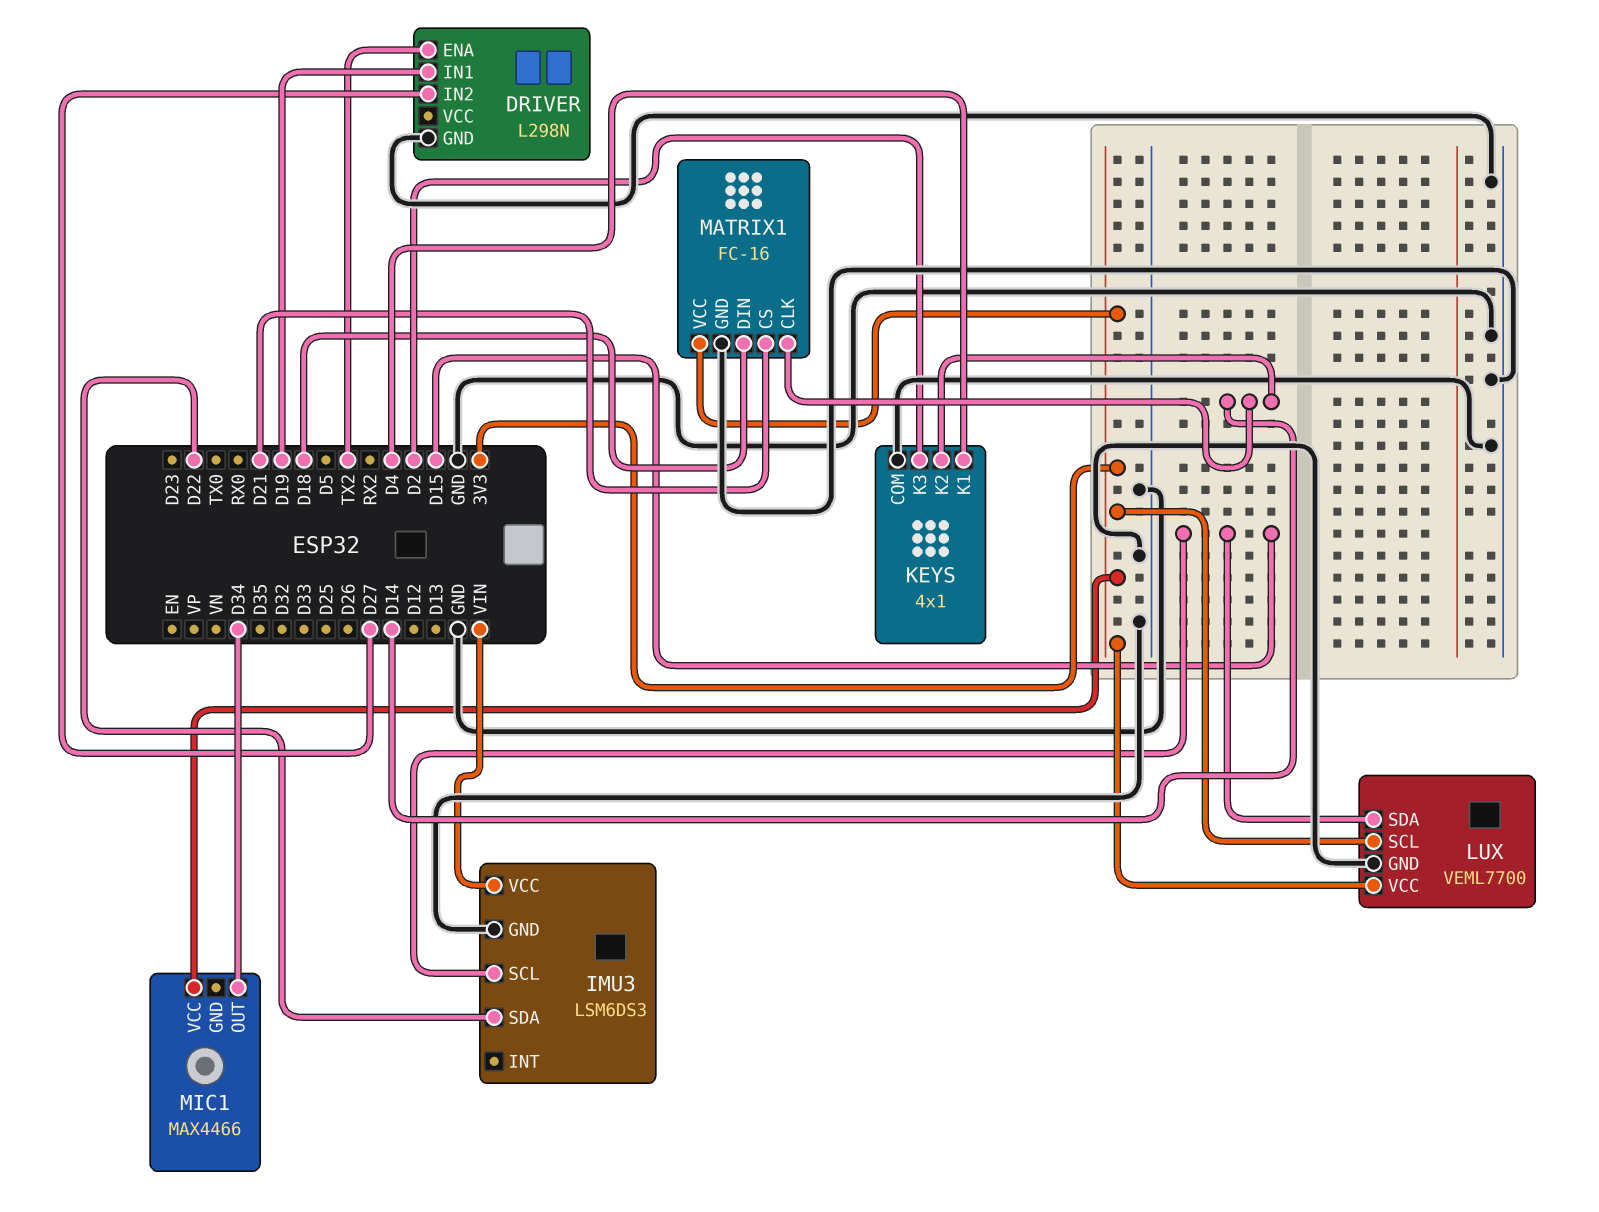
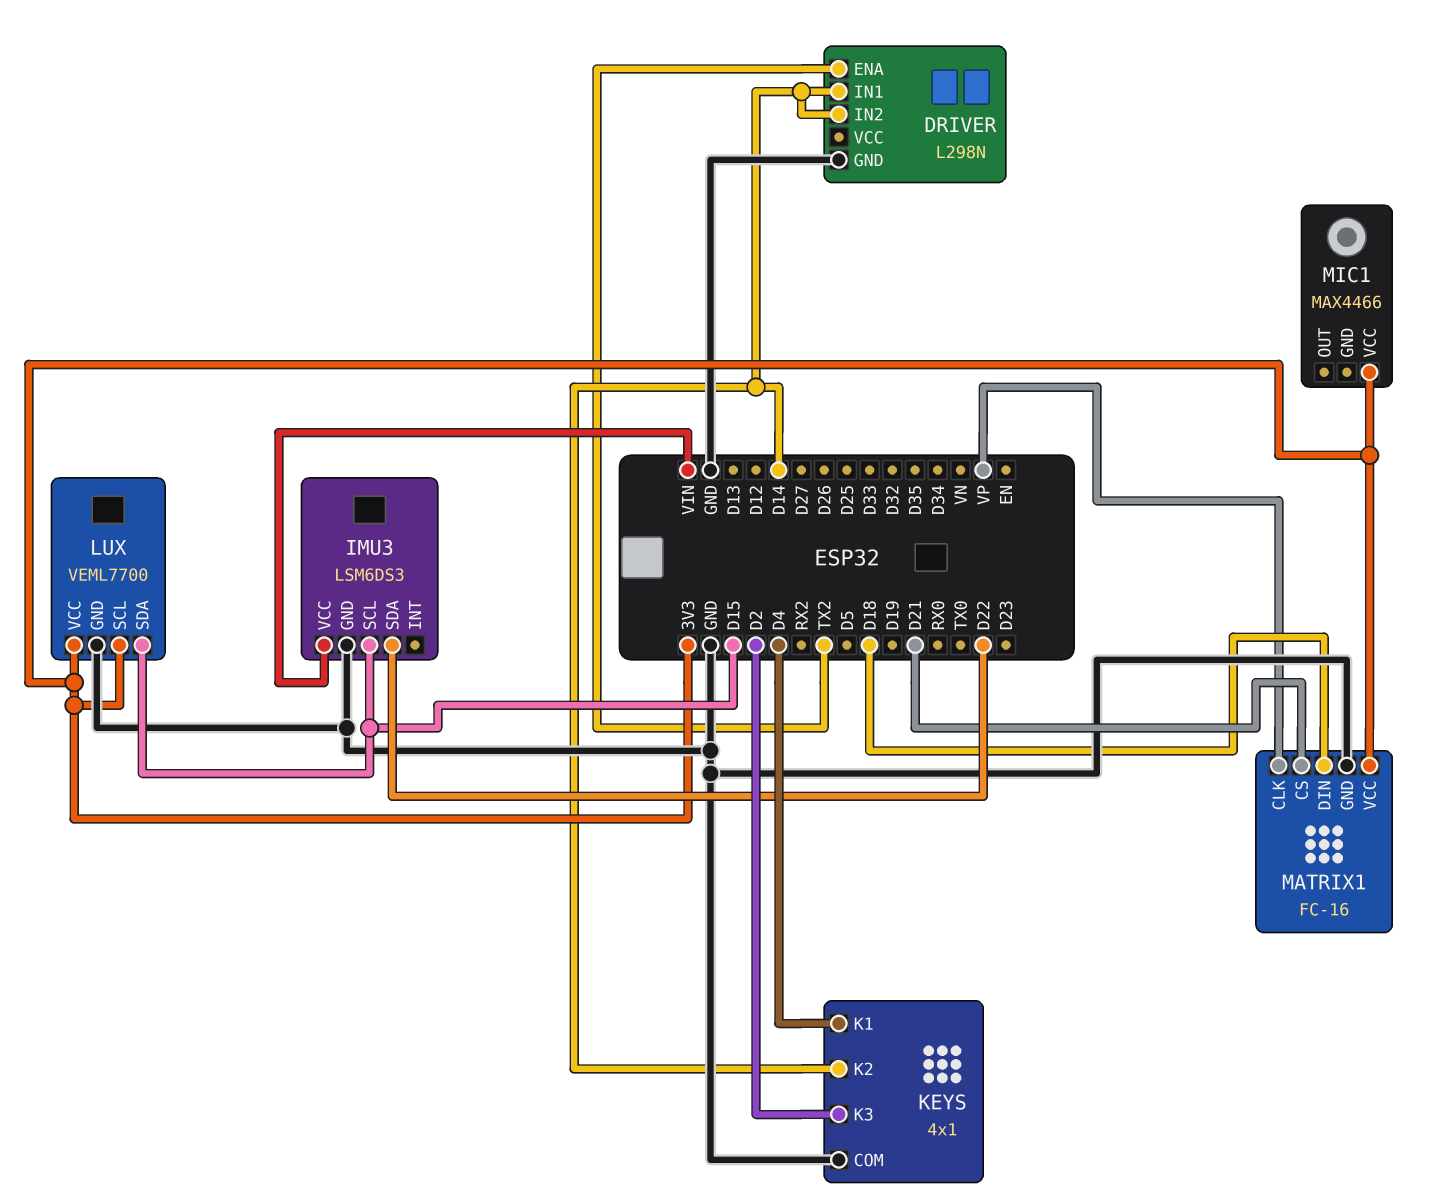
DRIVER pin IN1: D19 -> D14
DRIVER pin IN2: D27 -> D14
MATRIX1 pin CLK: D14 -> VP
MIC1 pin OUT: D34 -> none

